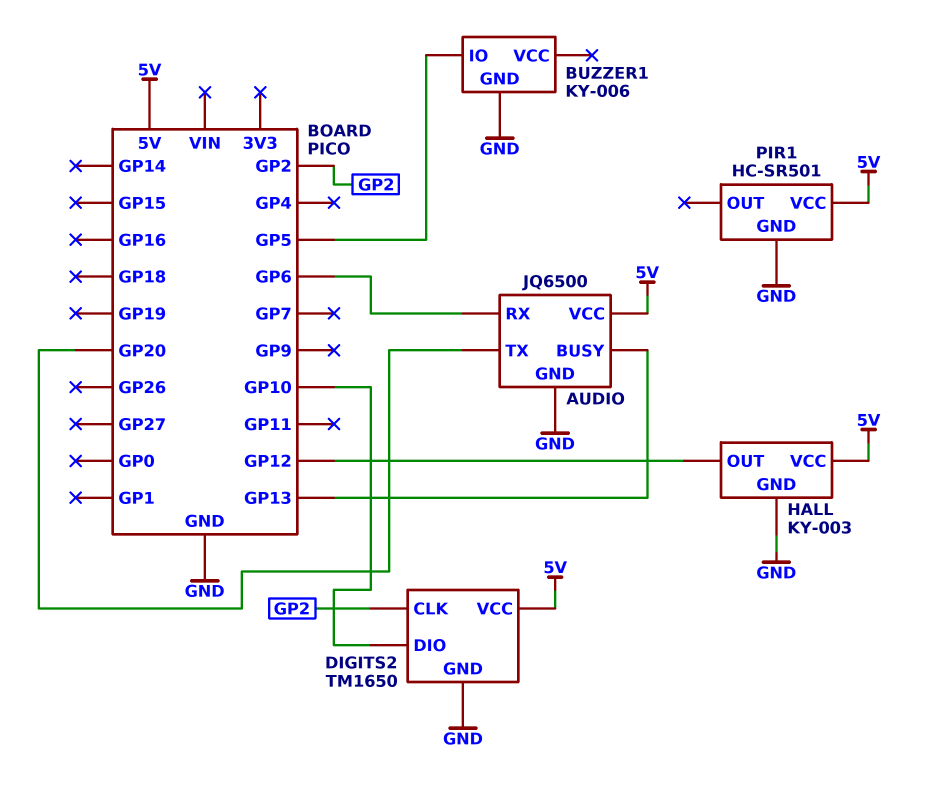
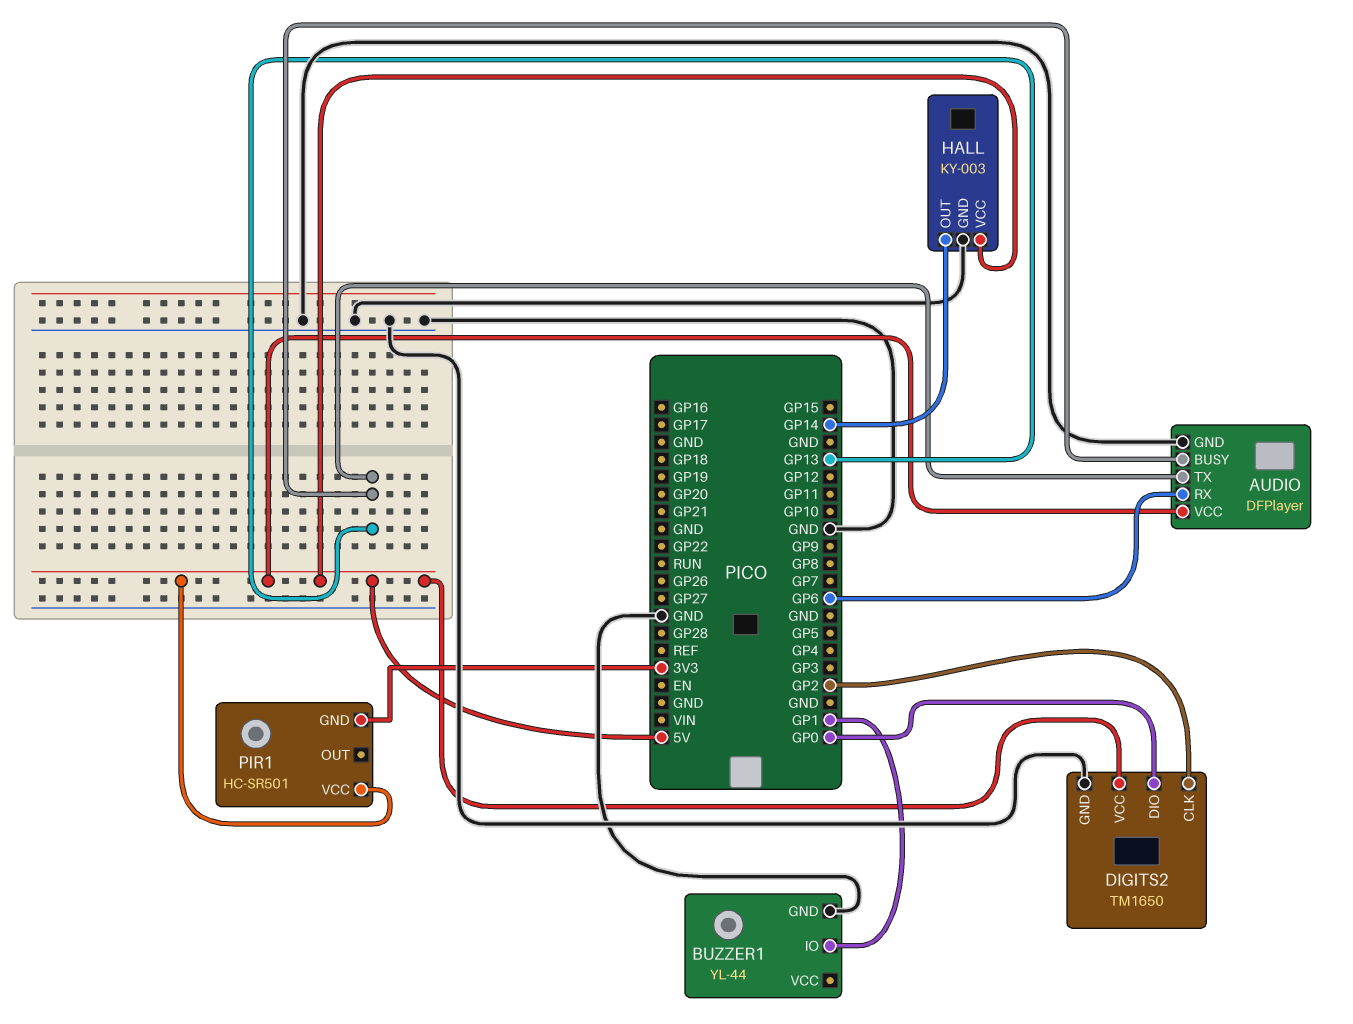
AUDIO: JQ6500 -> DFPlayer
AUDIO pin TX: GP20 -> GP13
BUZZER1: KY-006 -> YL-44
BUZZER1 pin IO: GP5 -> GP1
DIGITS2 pin DIO: GP10 -> GP0
HALL pin OUT: GP12 -> GP14
PIR1 pin GND: GND -> 3V3

